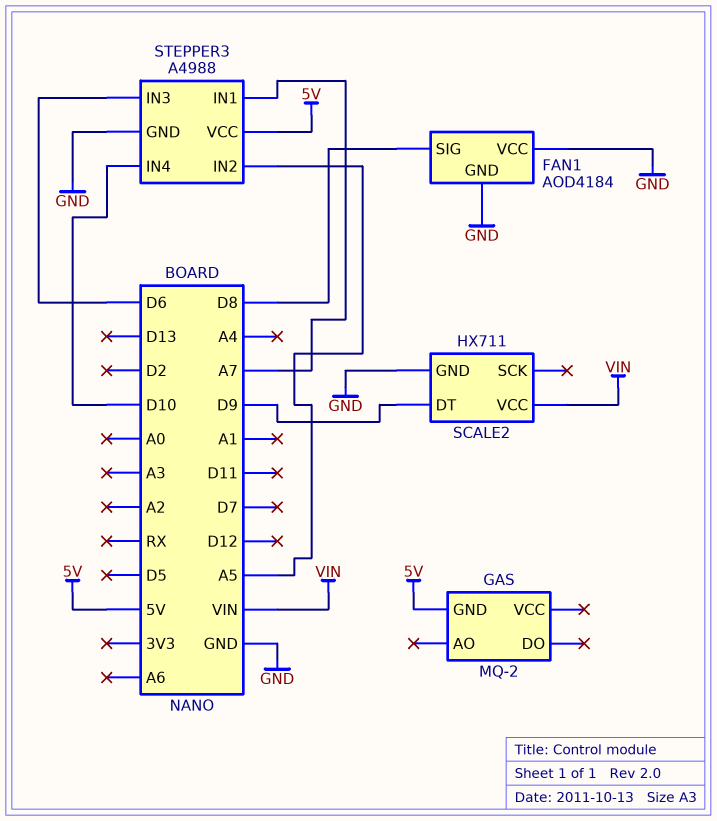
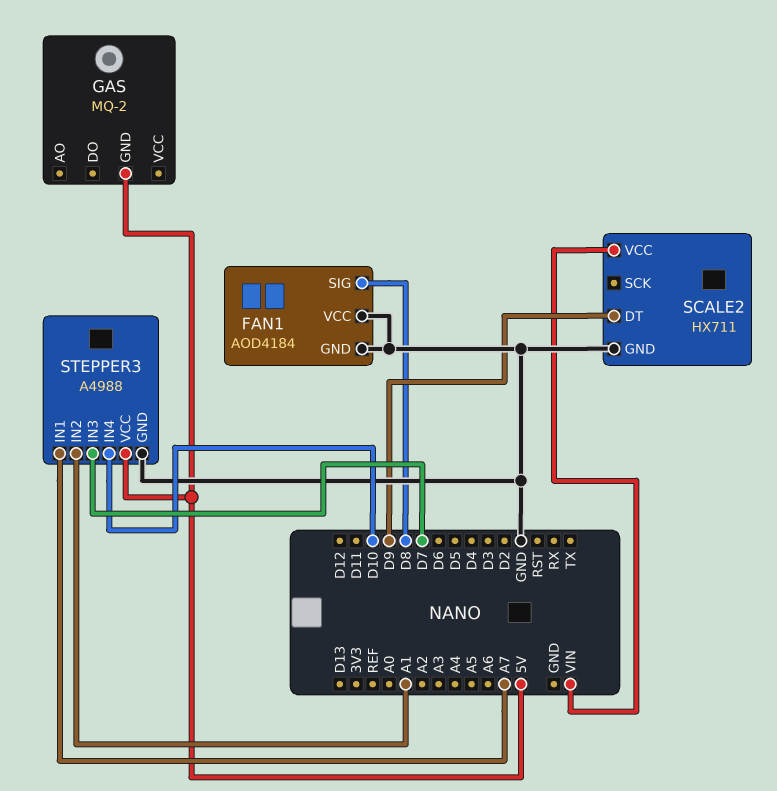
STEPPER3 pin IN2: A5 -> A1
STEPPER3 pin IN3: D6 -> D7

